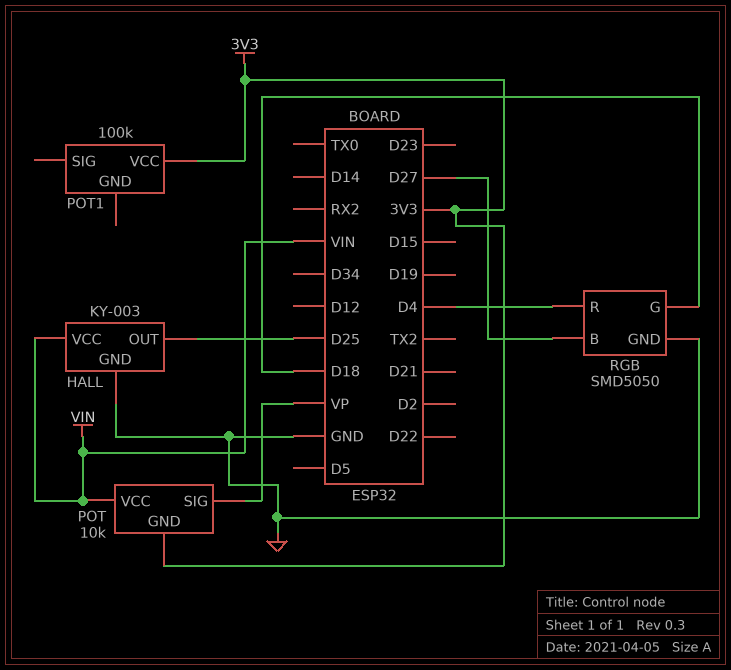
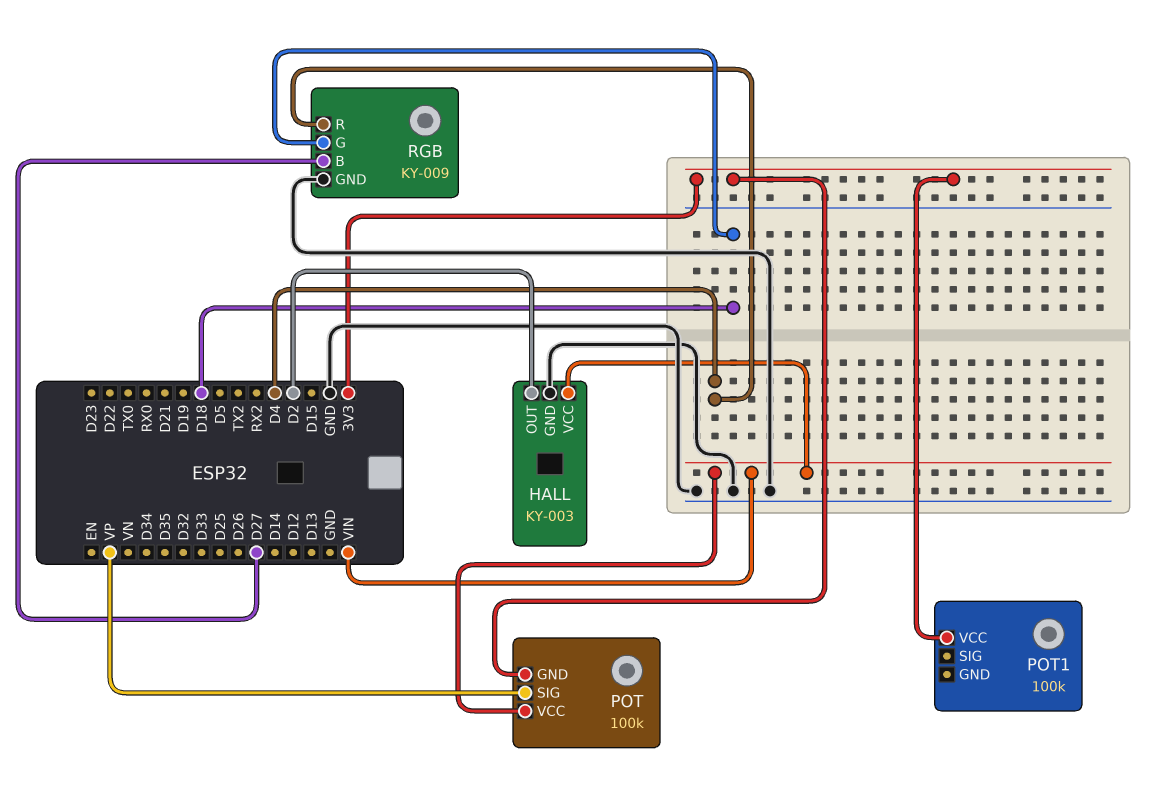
HALL pin OUT: D25 -> D2
POT: 10k -> 100k
RGB: SMD5050 -> KY-009

